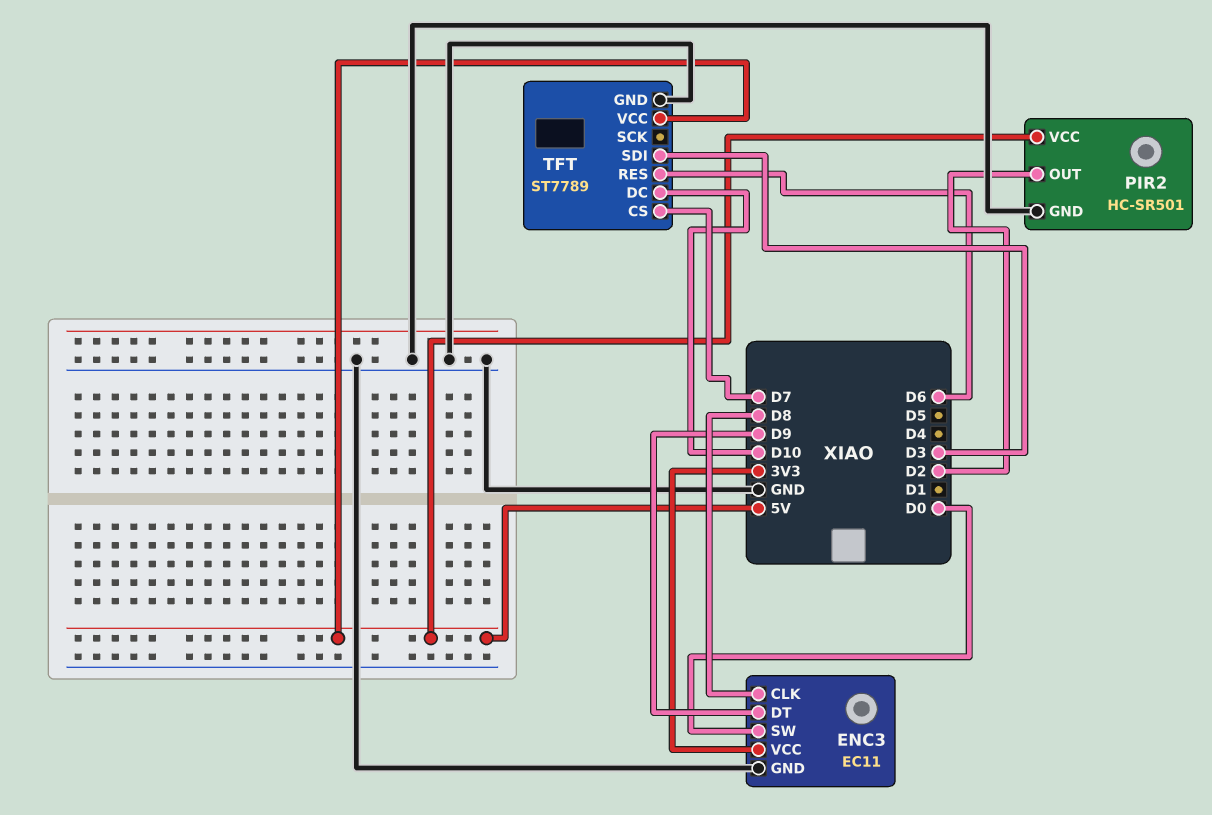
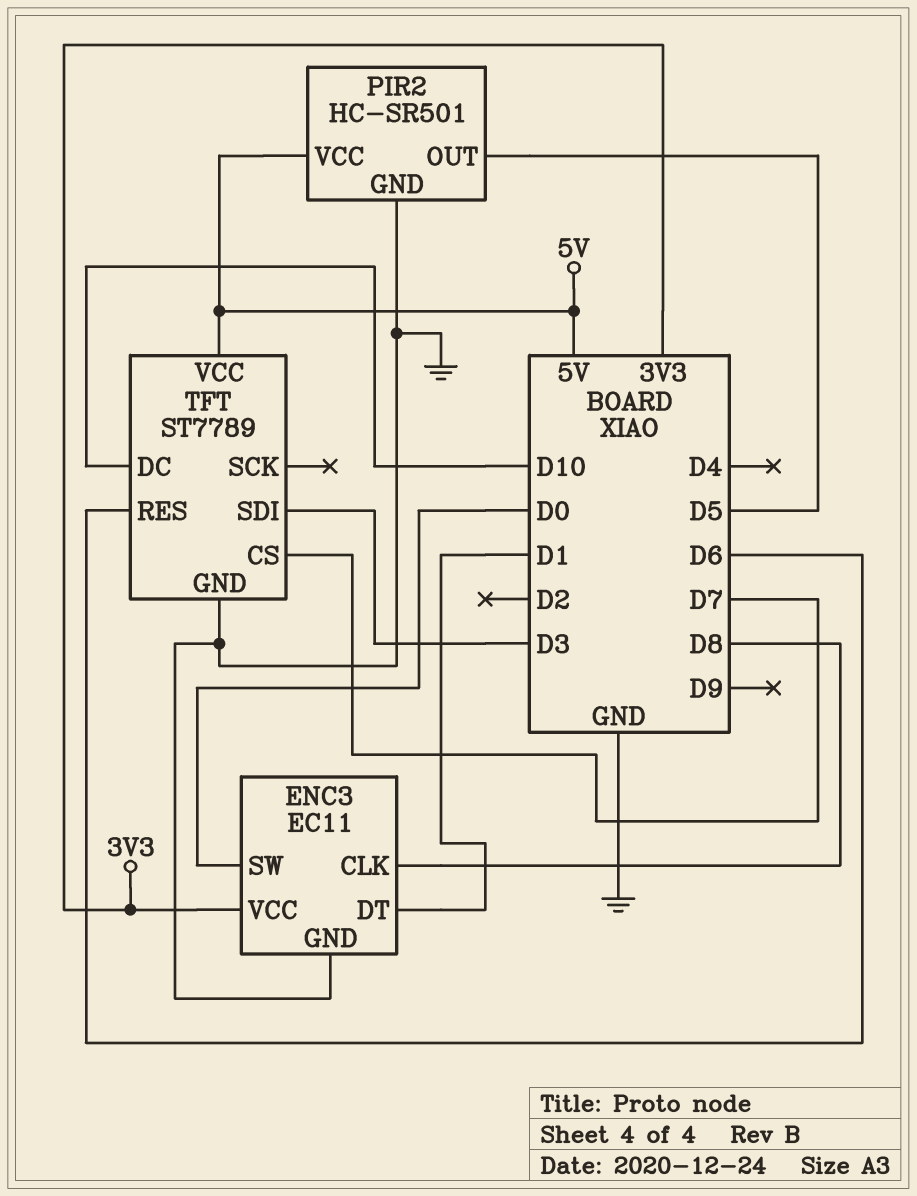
ENC3 pin DT: D9 -> D1
PIR2 pin OUT: D2 -> D5

